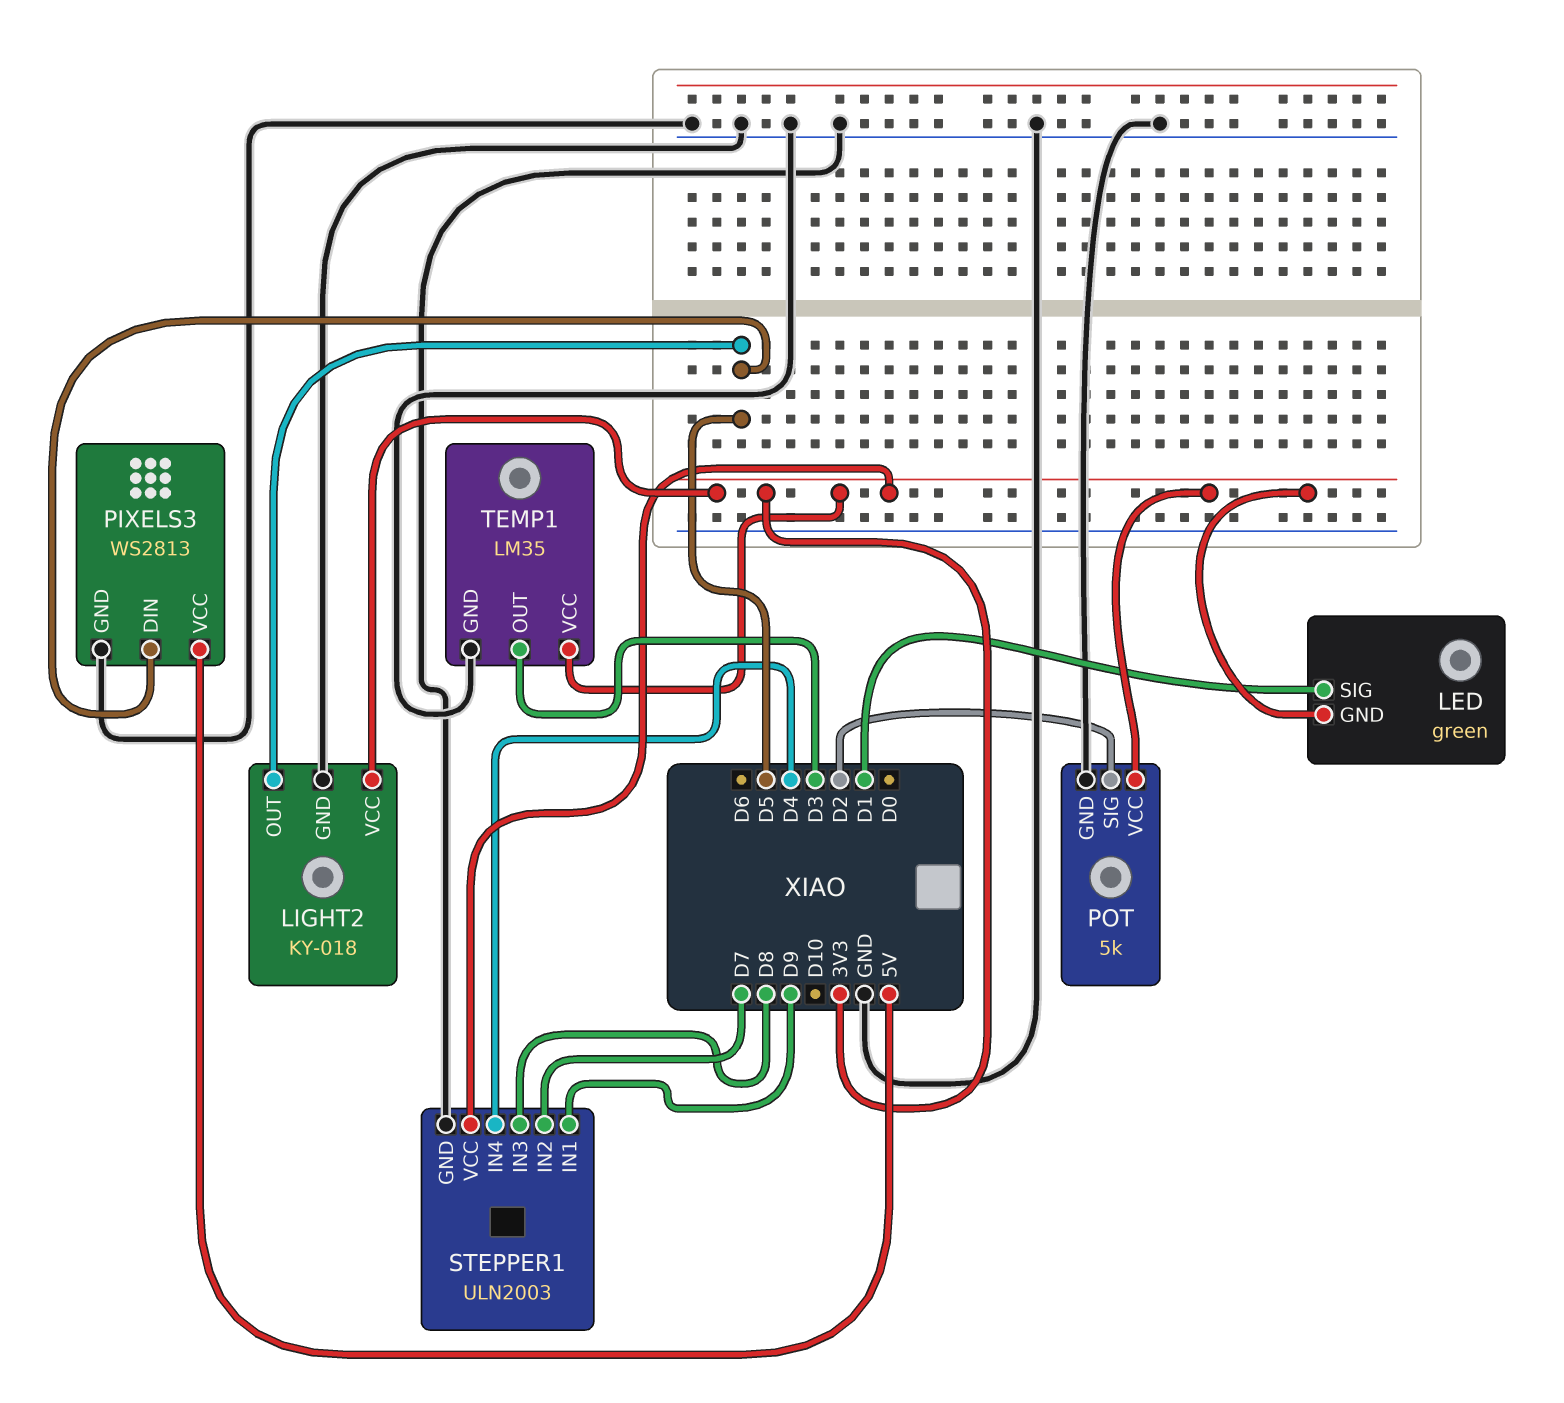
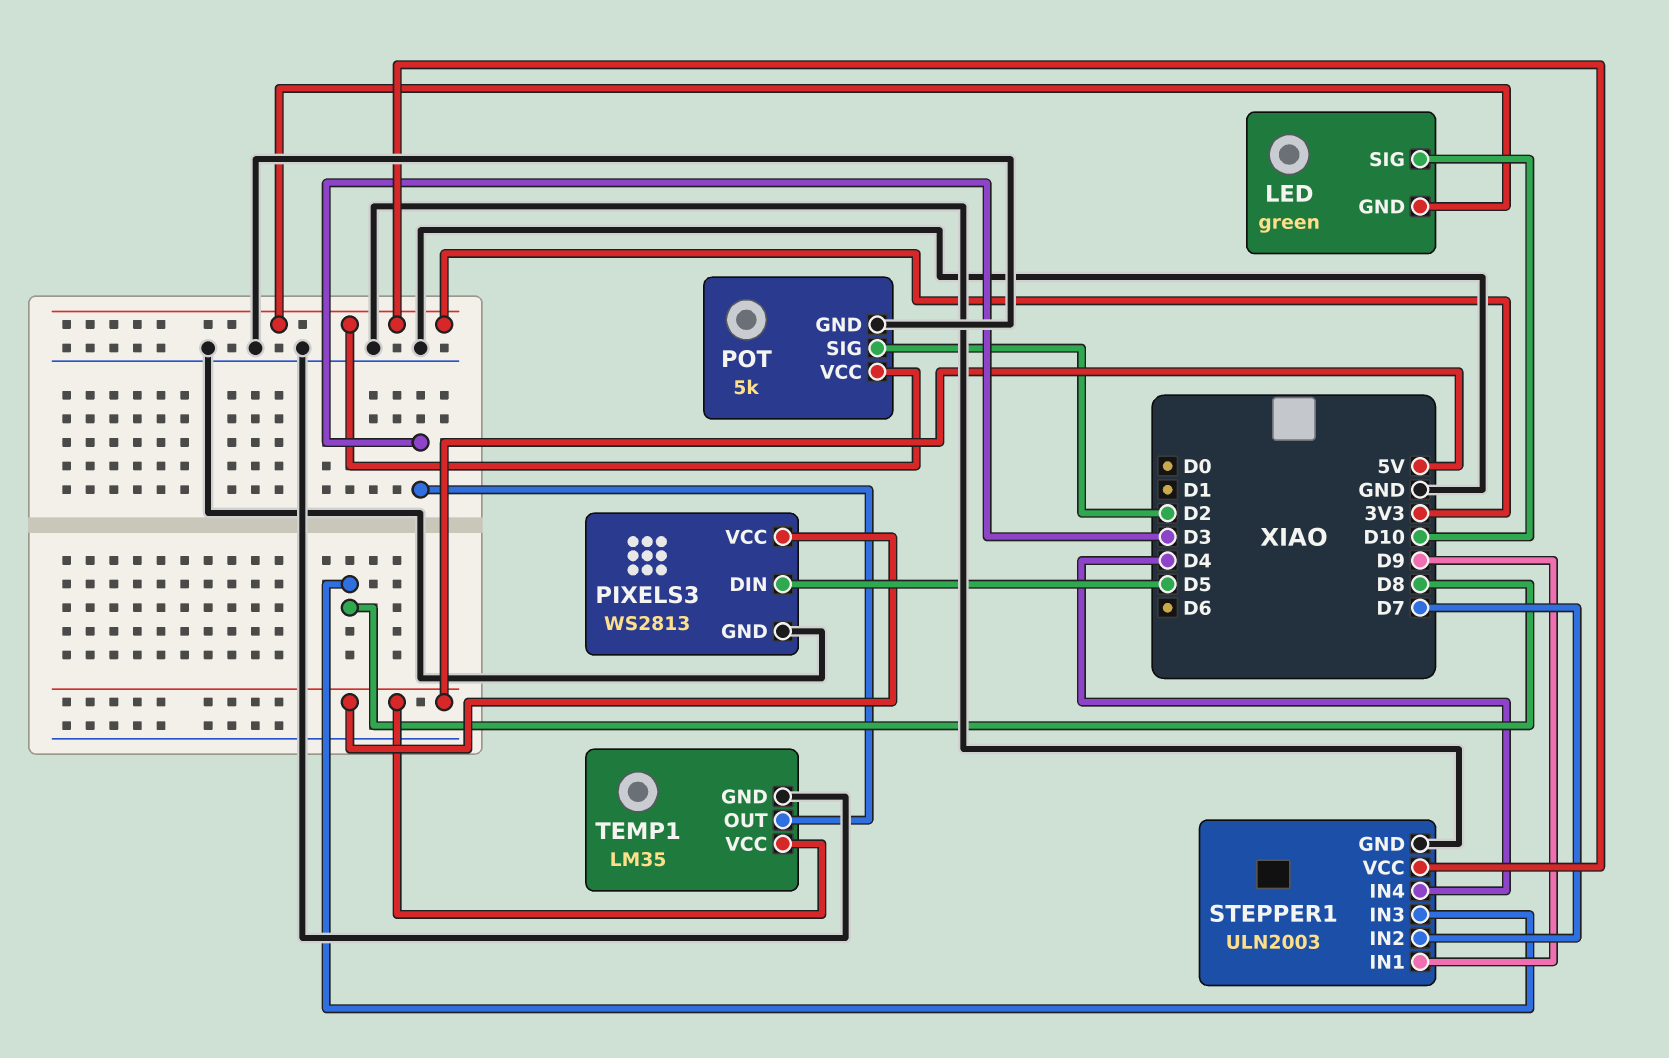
LED pin SIG: D1 -> D10
LIGHT2: KY-018 -> none
LIGHT2 pin GND: GND -> none
LIGHT2 pin OUT: D5 -> none
LIGHT2 pin VCC: 3V3 -> none
TEMP1 pin VCC: 3V3 -> 5V

